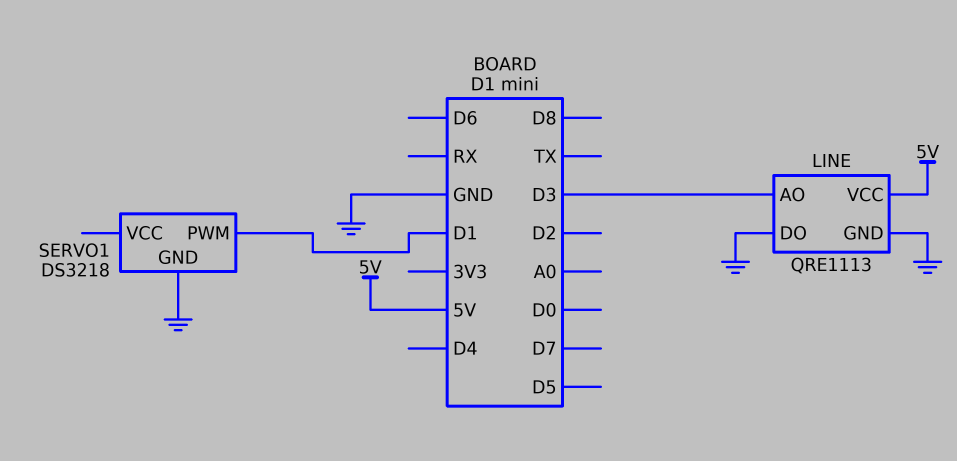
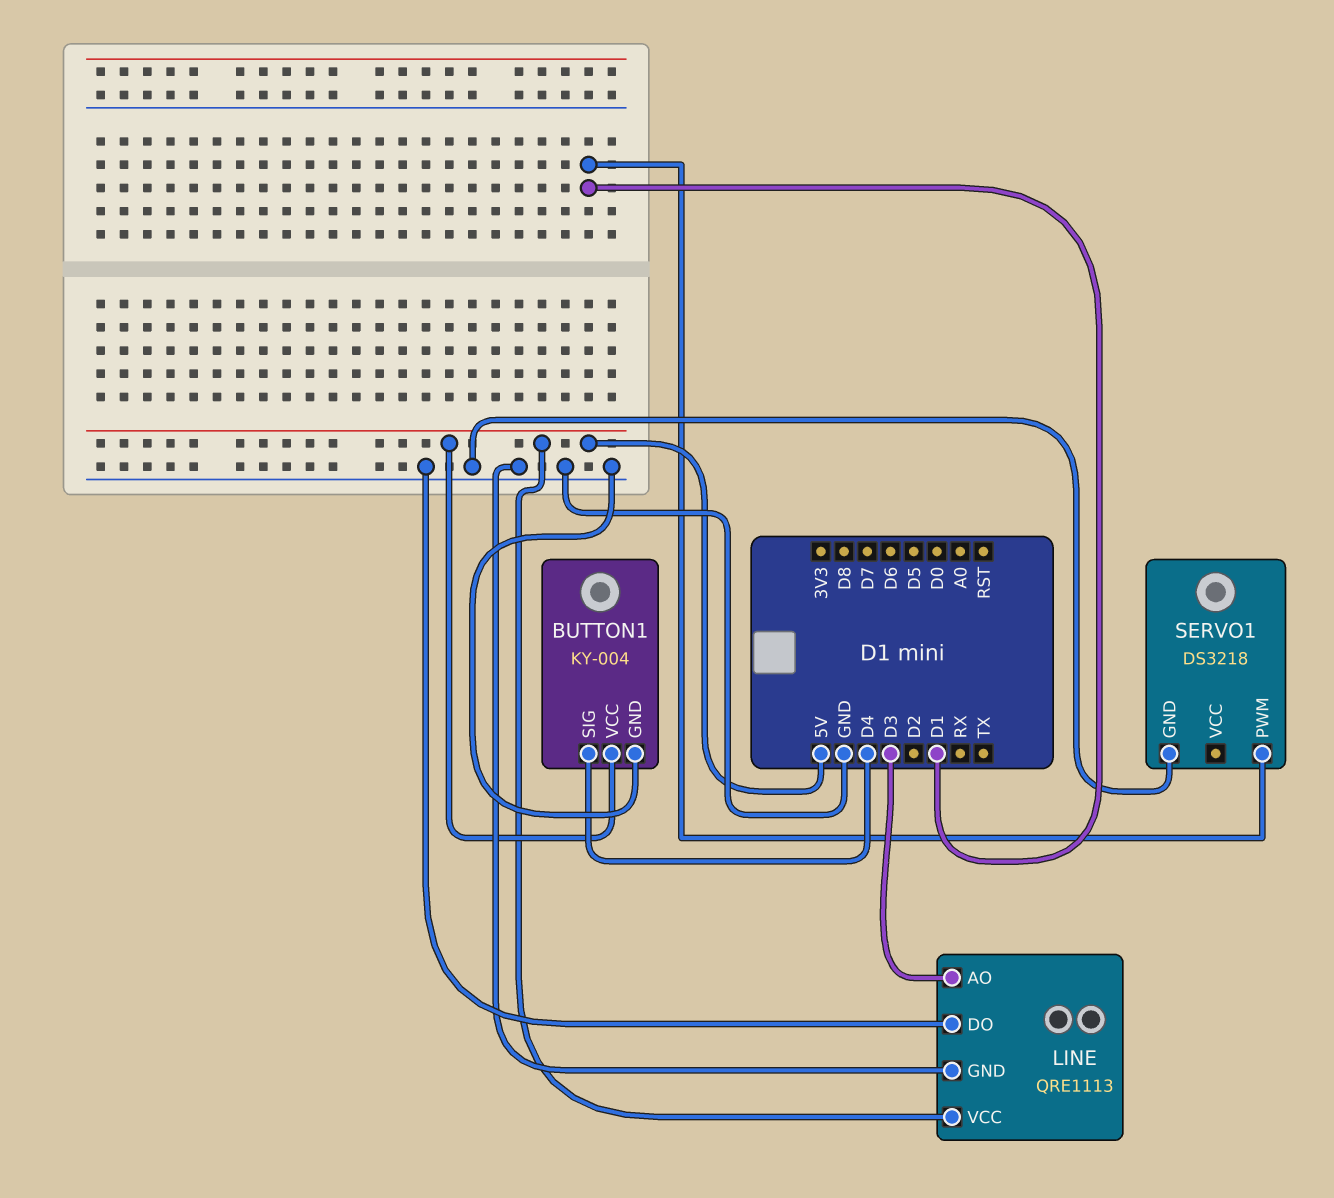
BUTTON1: none -> KY-004
BUTTON1 pin GND: none -> GND
BUTTON1 pin SIG: none -> D4
BUTTON1 pin VCC: none -> 5V

